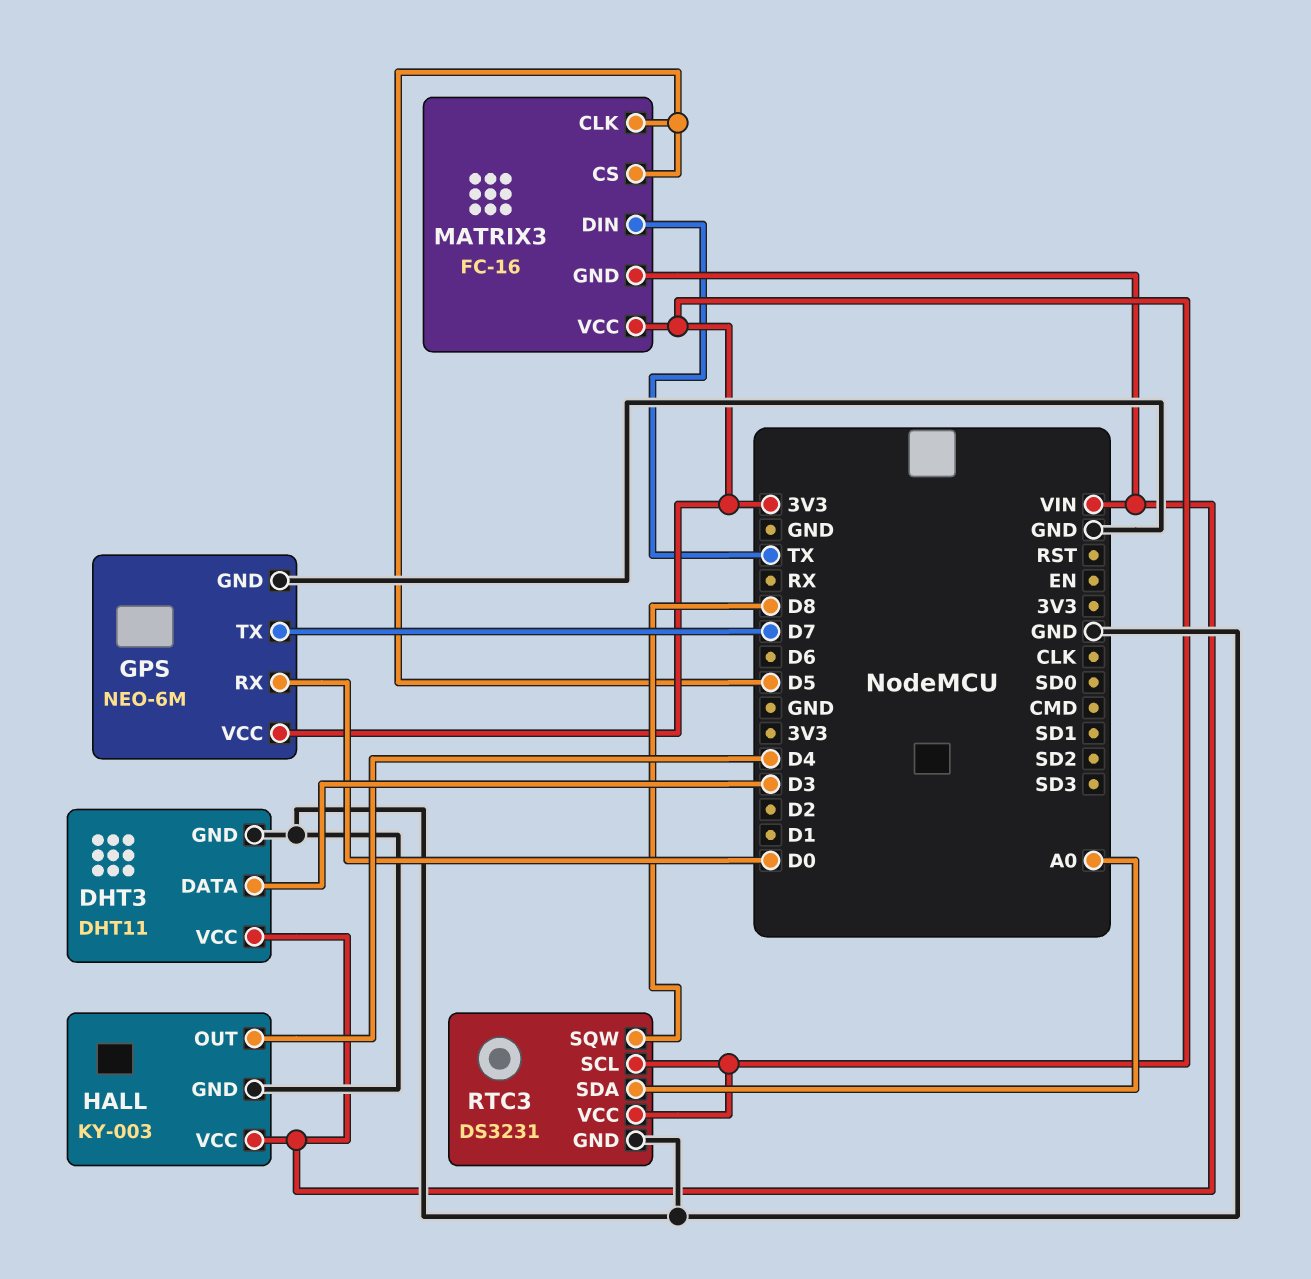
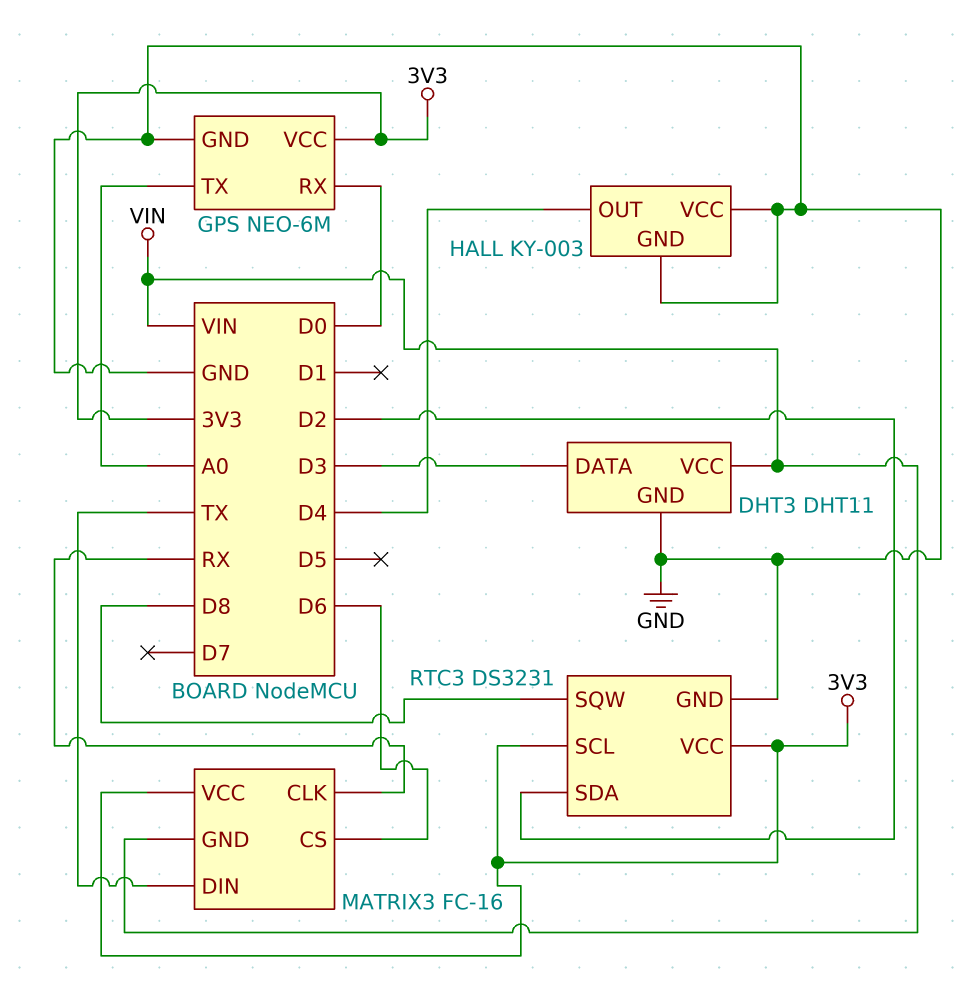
GPS pin TX: D7 -> A0
HALL pin VCC: VIN -> GND
MATRIX3 pin CLK: D5 -> RX
MATRIX3 pin CS: D5 -> D6
RTC3 pin SDA: A0 -> D2

